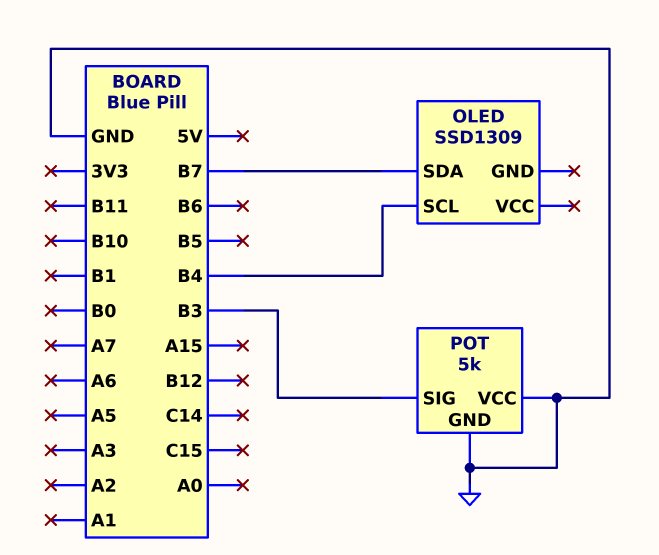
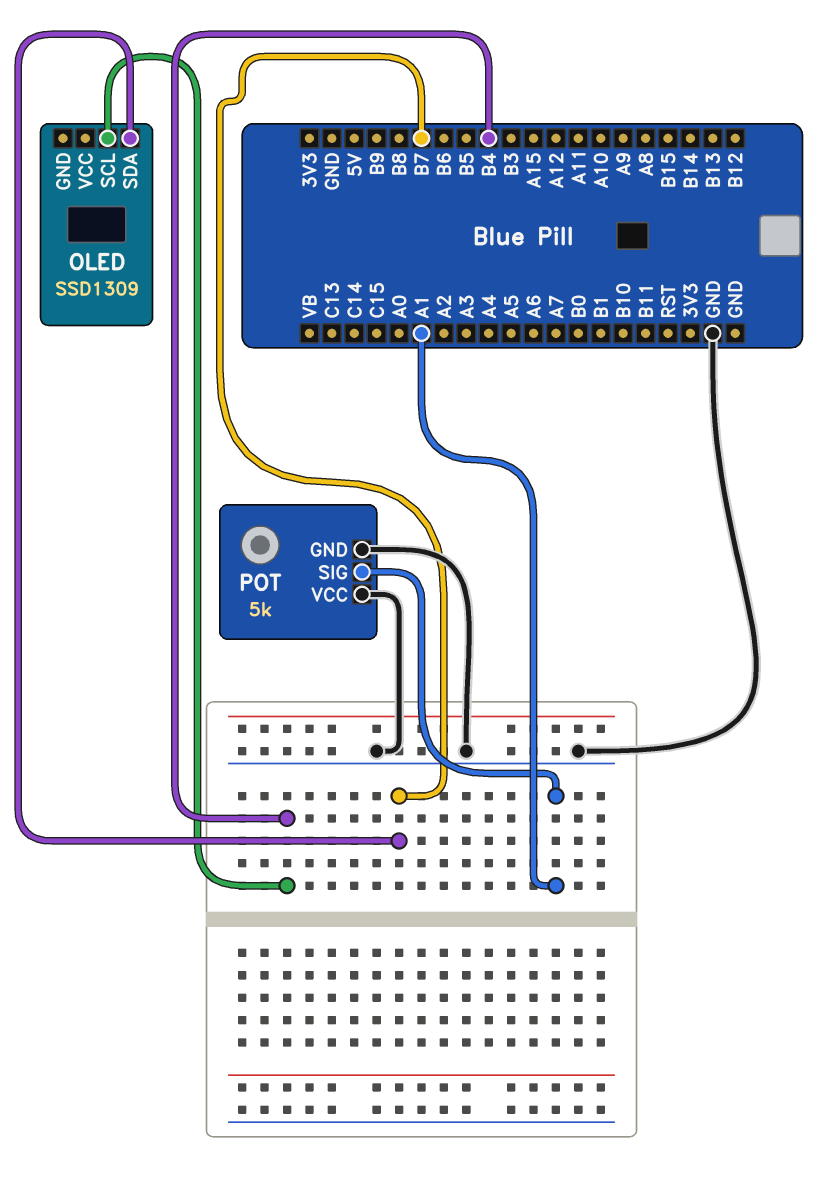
POT pin SIG: B3 -> A1

